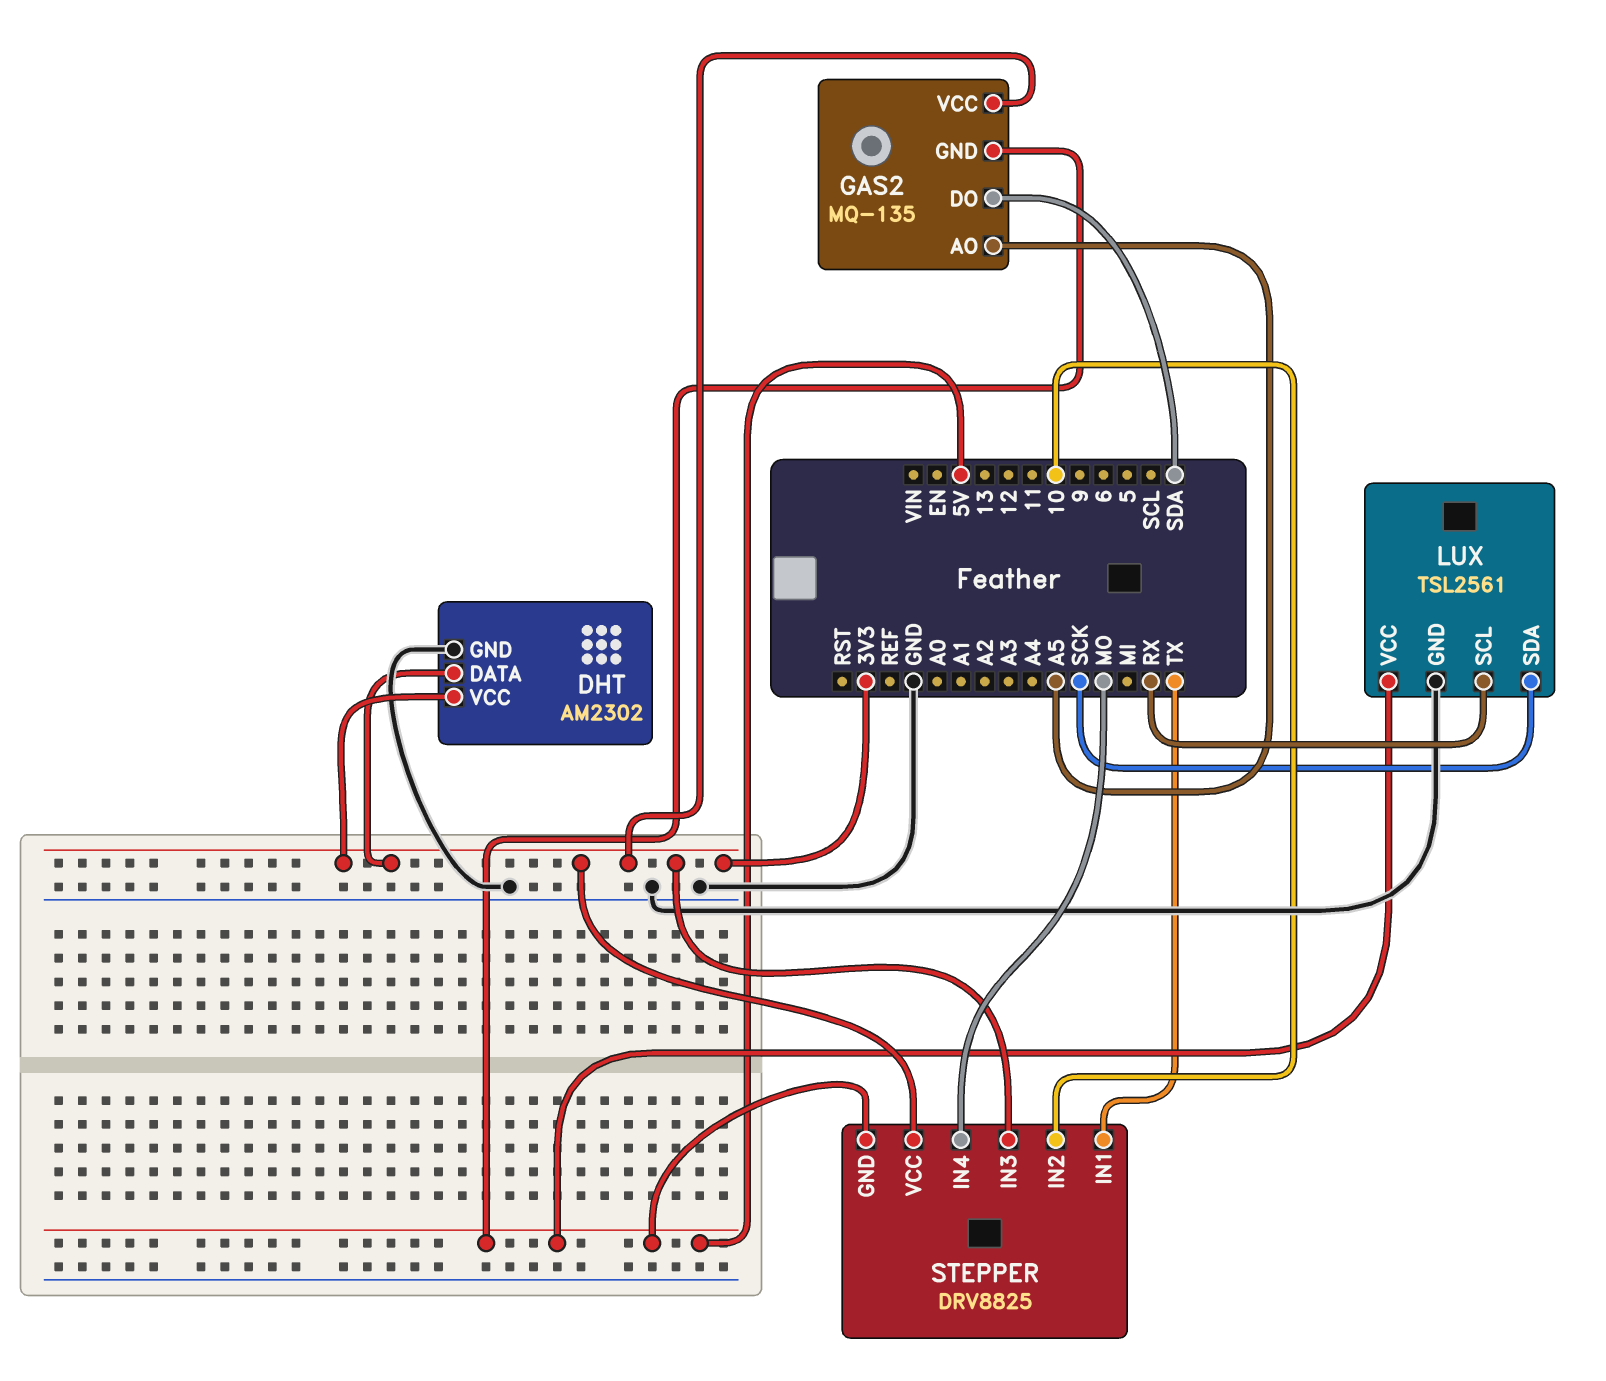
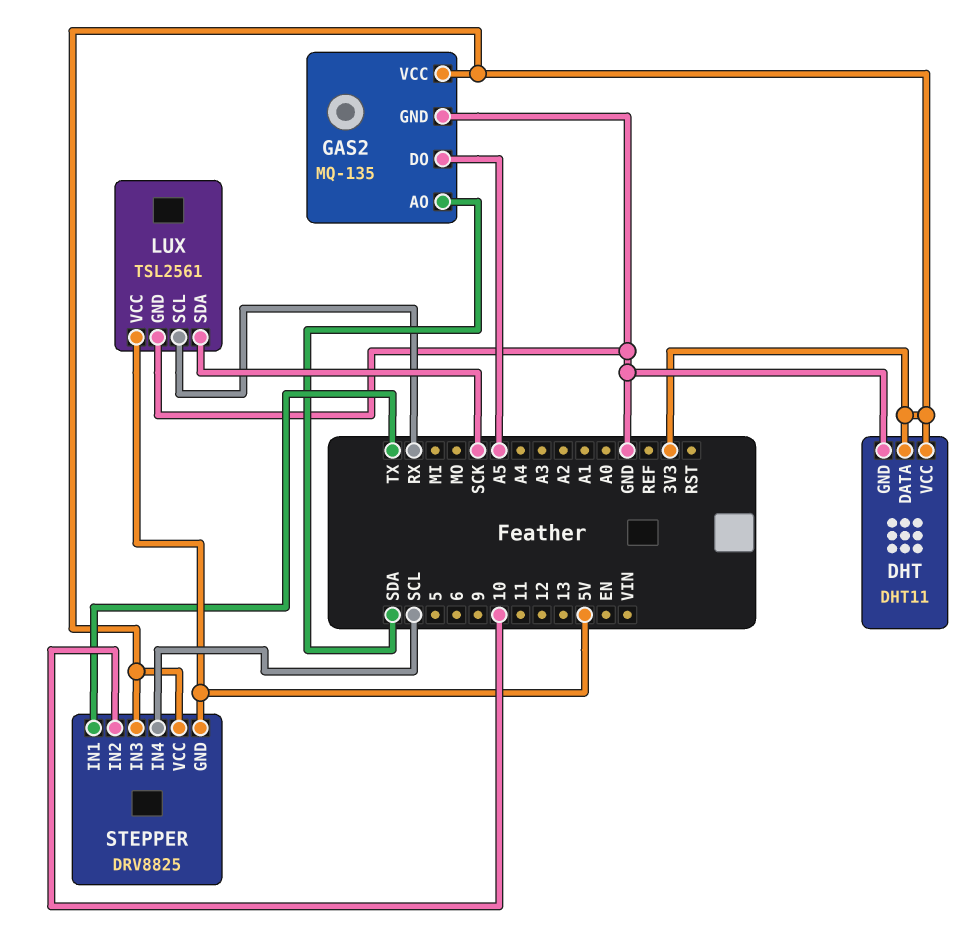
DHT: AM2302 -> DHT11
GAS2 pin AO: A5 -> SDA
GAS2 pin DO: SDA -> A5
GAS2 pin GND: 5V -> GND
STEPPER pin IN4: MO -> SCL

